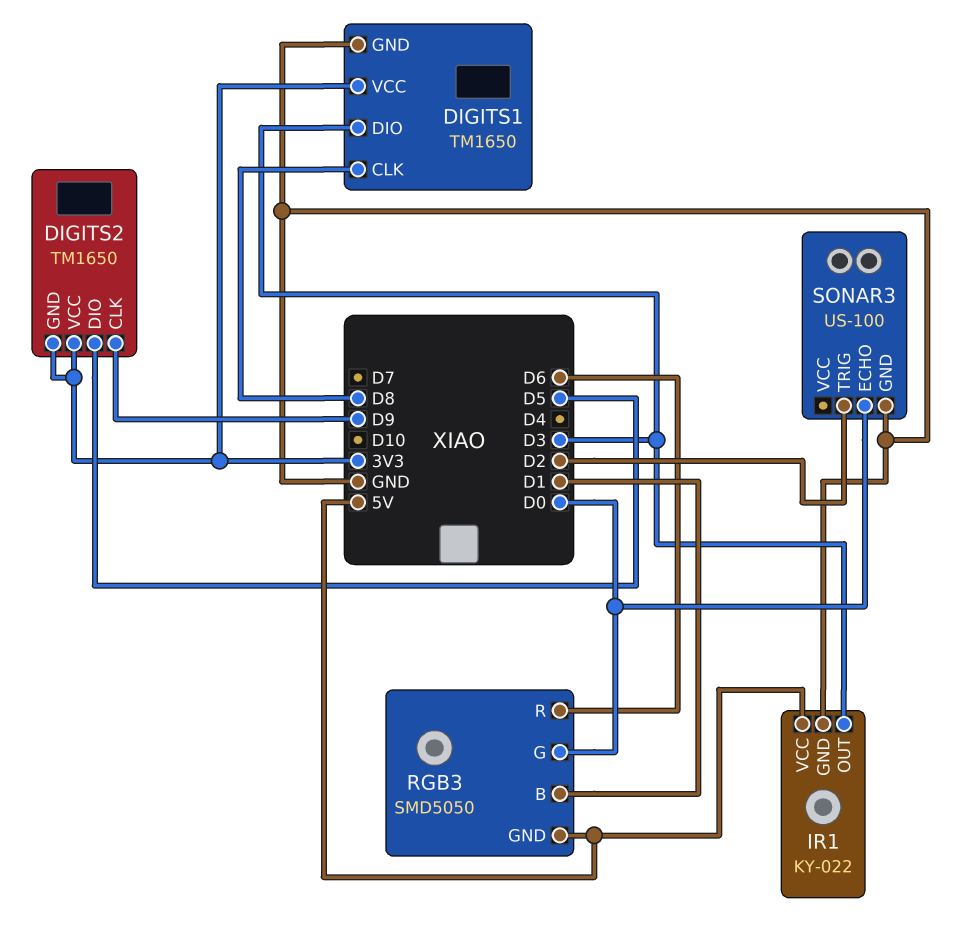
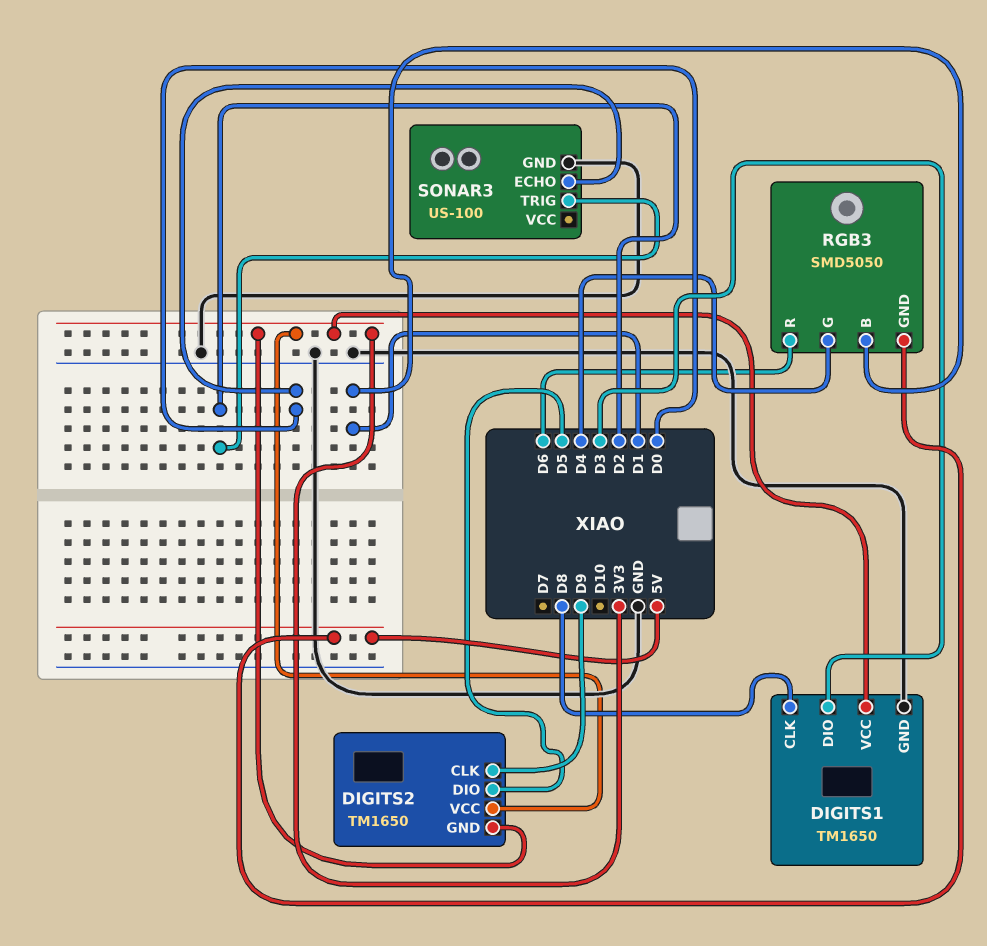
IR1: KY-022 -> none
IR1 pin GND: GND -> none
IR1 pin OUT: D3 -> none
IR1 pin VCC: 5V -> none
RGB3 pin G: D0 -> D4

